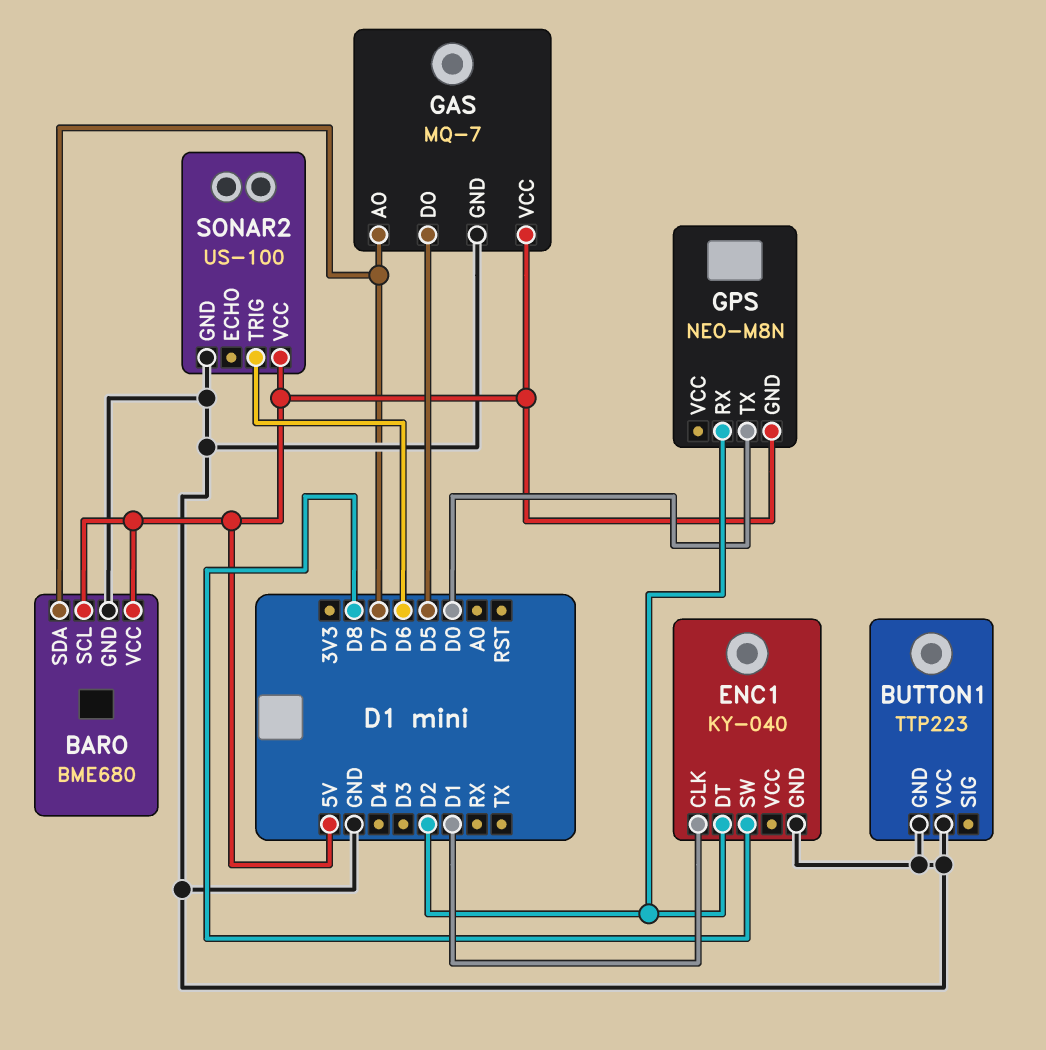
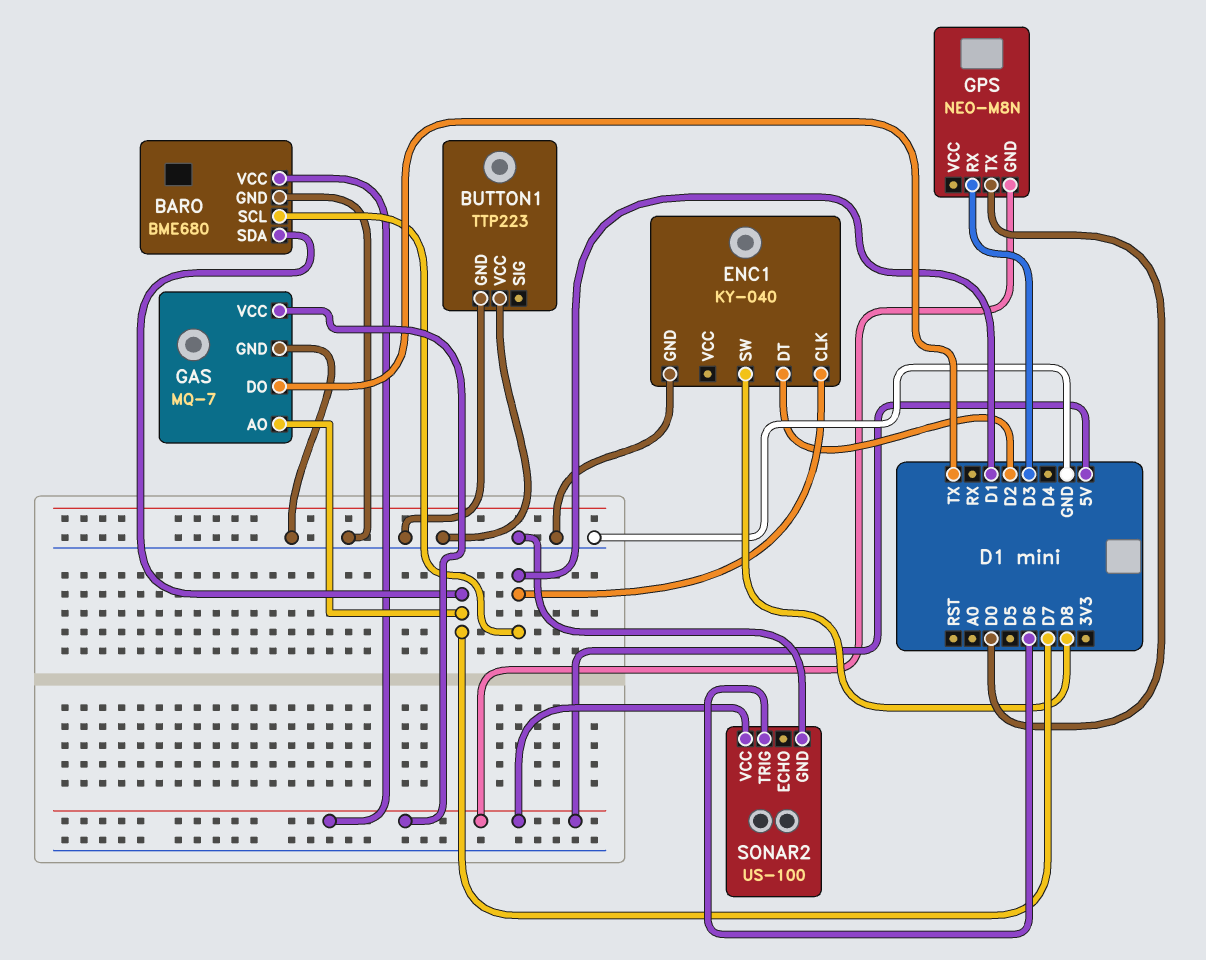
BARO pin SCL: 5V -> D1
GAS pin DO: D5 -> TX
GPS pin RX: D2 -> D3

